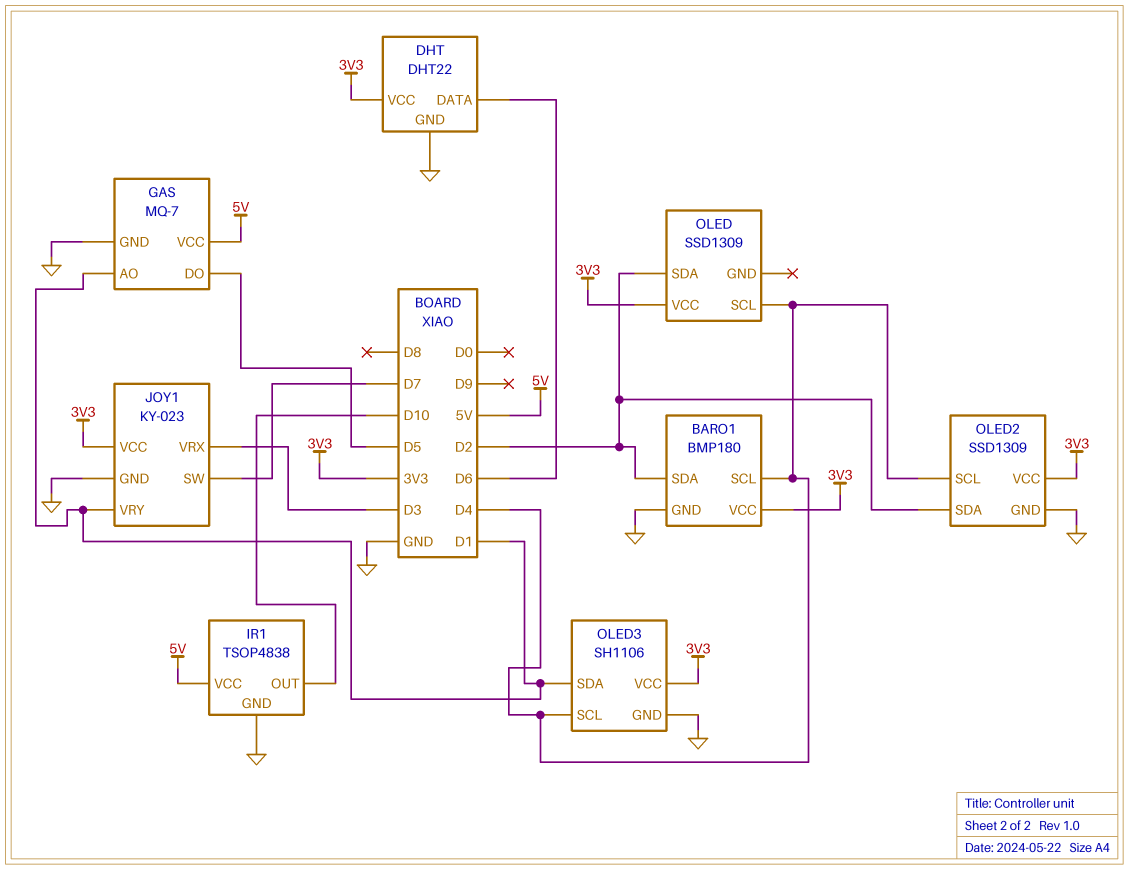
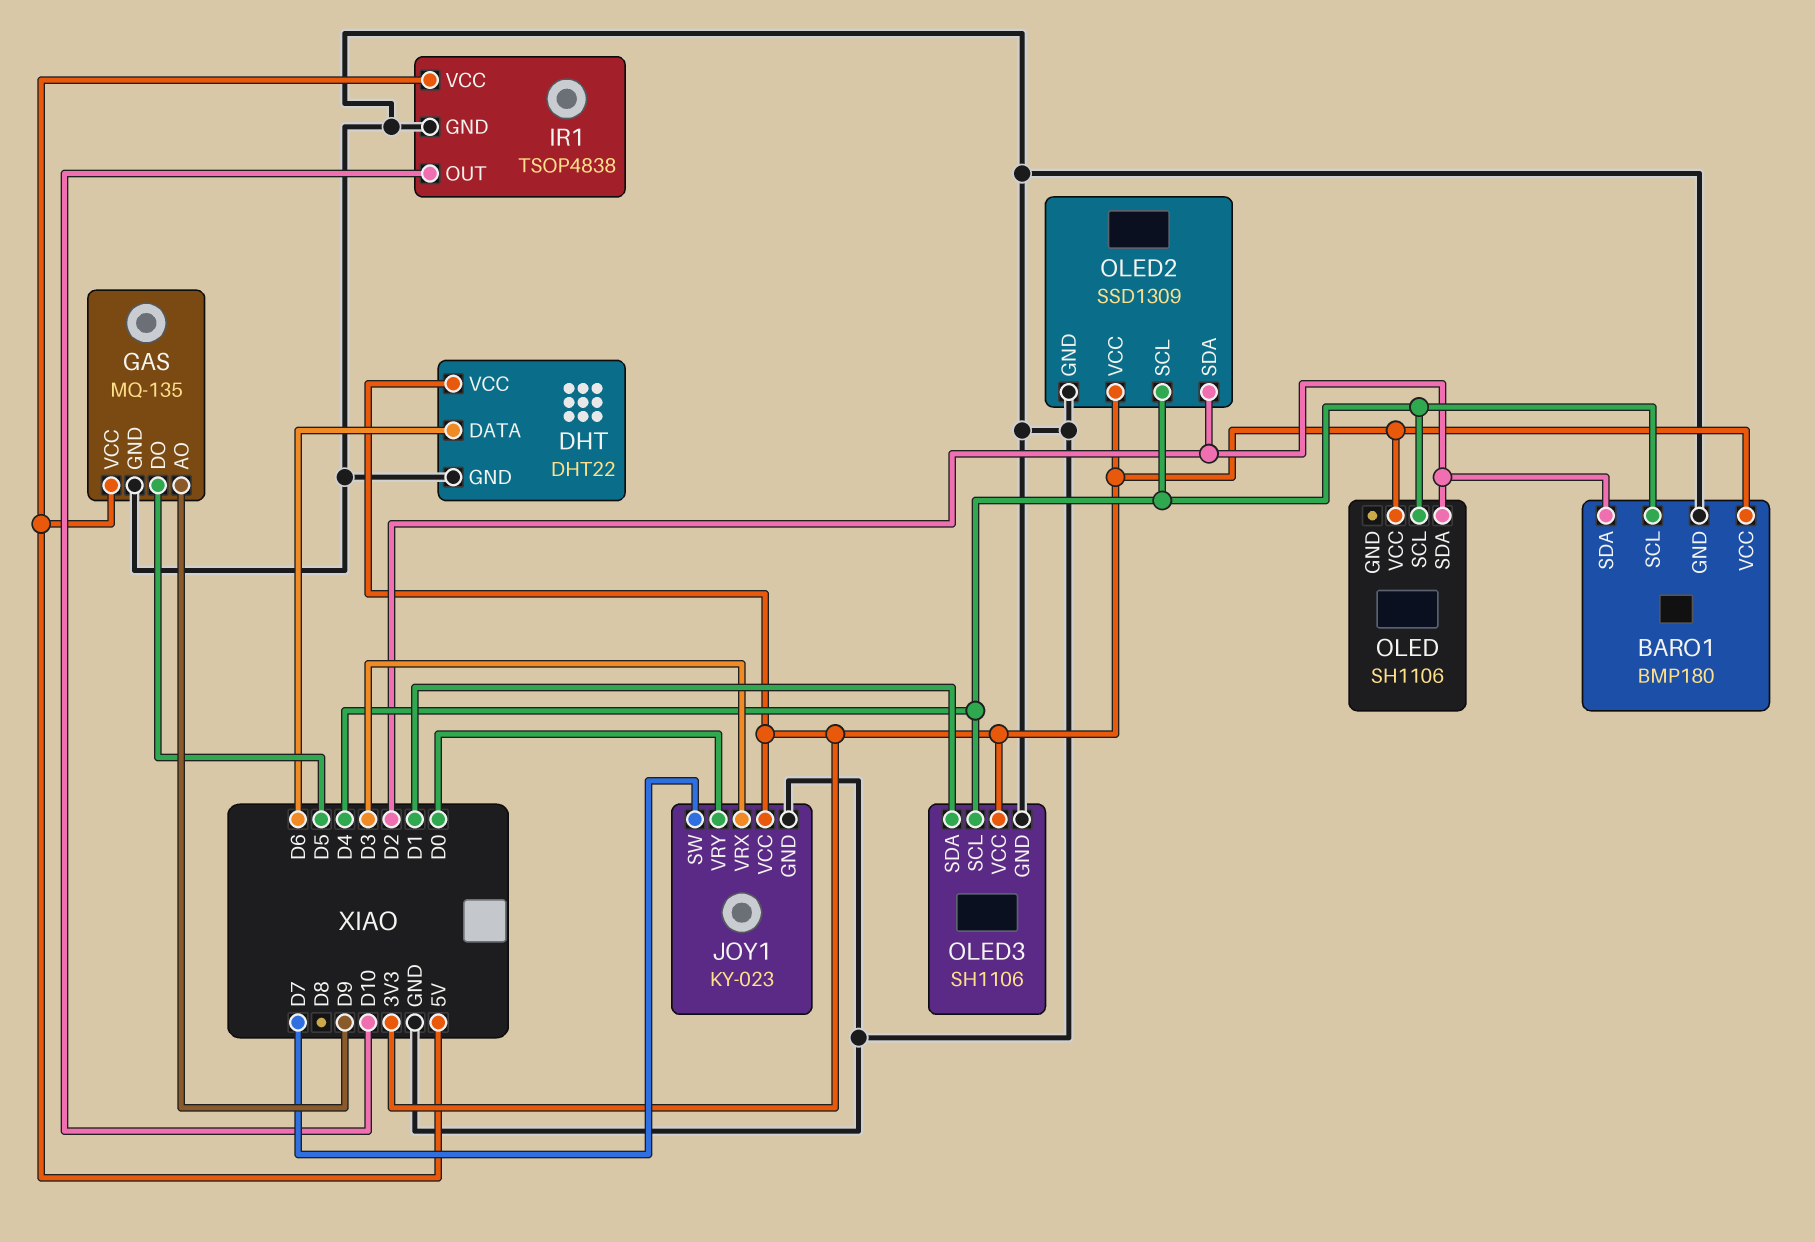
GAS: MQ-7 -> MQ-135
GAS pin AO: D1 -> D9
JOY1 pin VRY: D1 -> D0
OLED: SSD1309 -> SH1106

